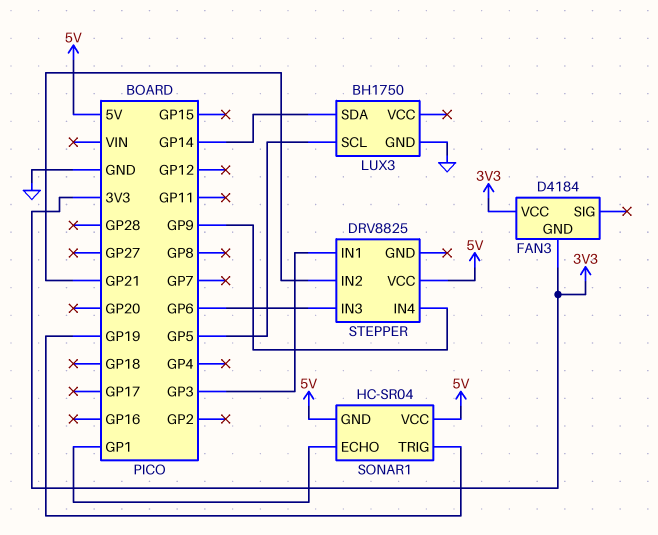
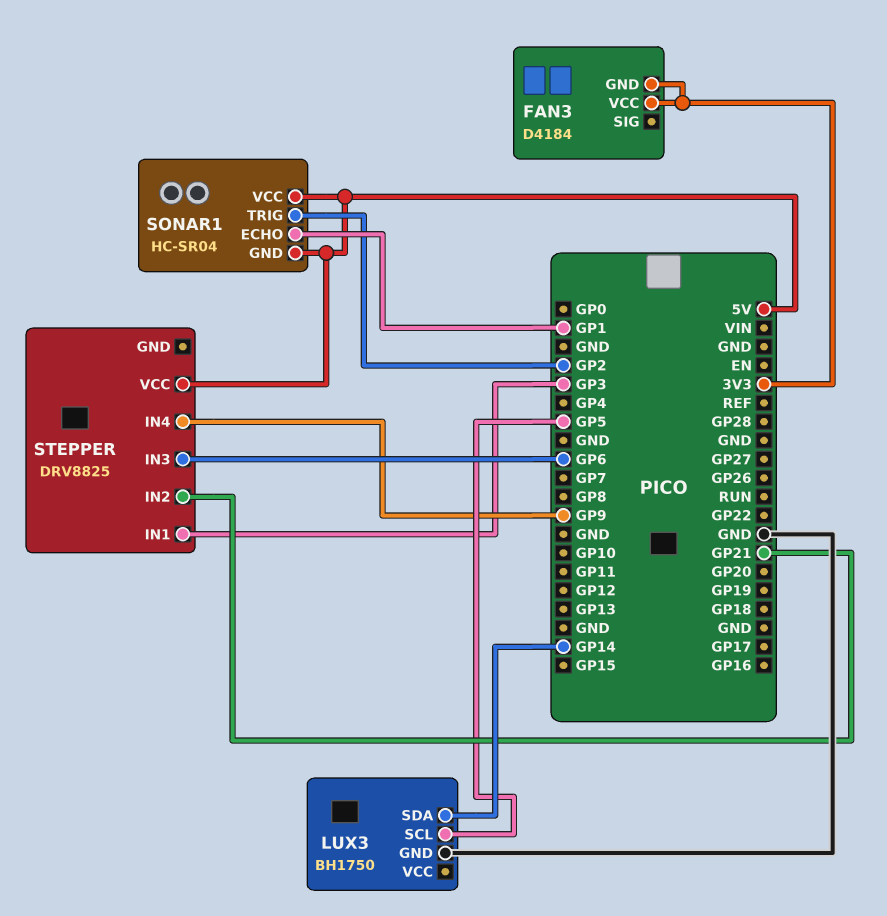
SONAR1 pin TRIG: GP19 -> GP2

